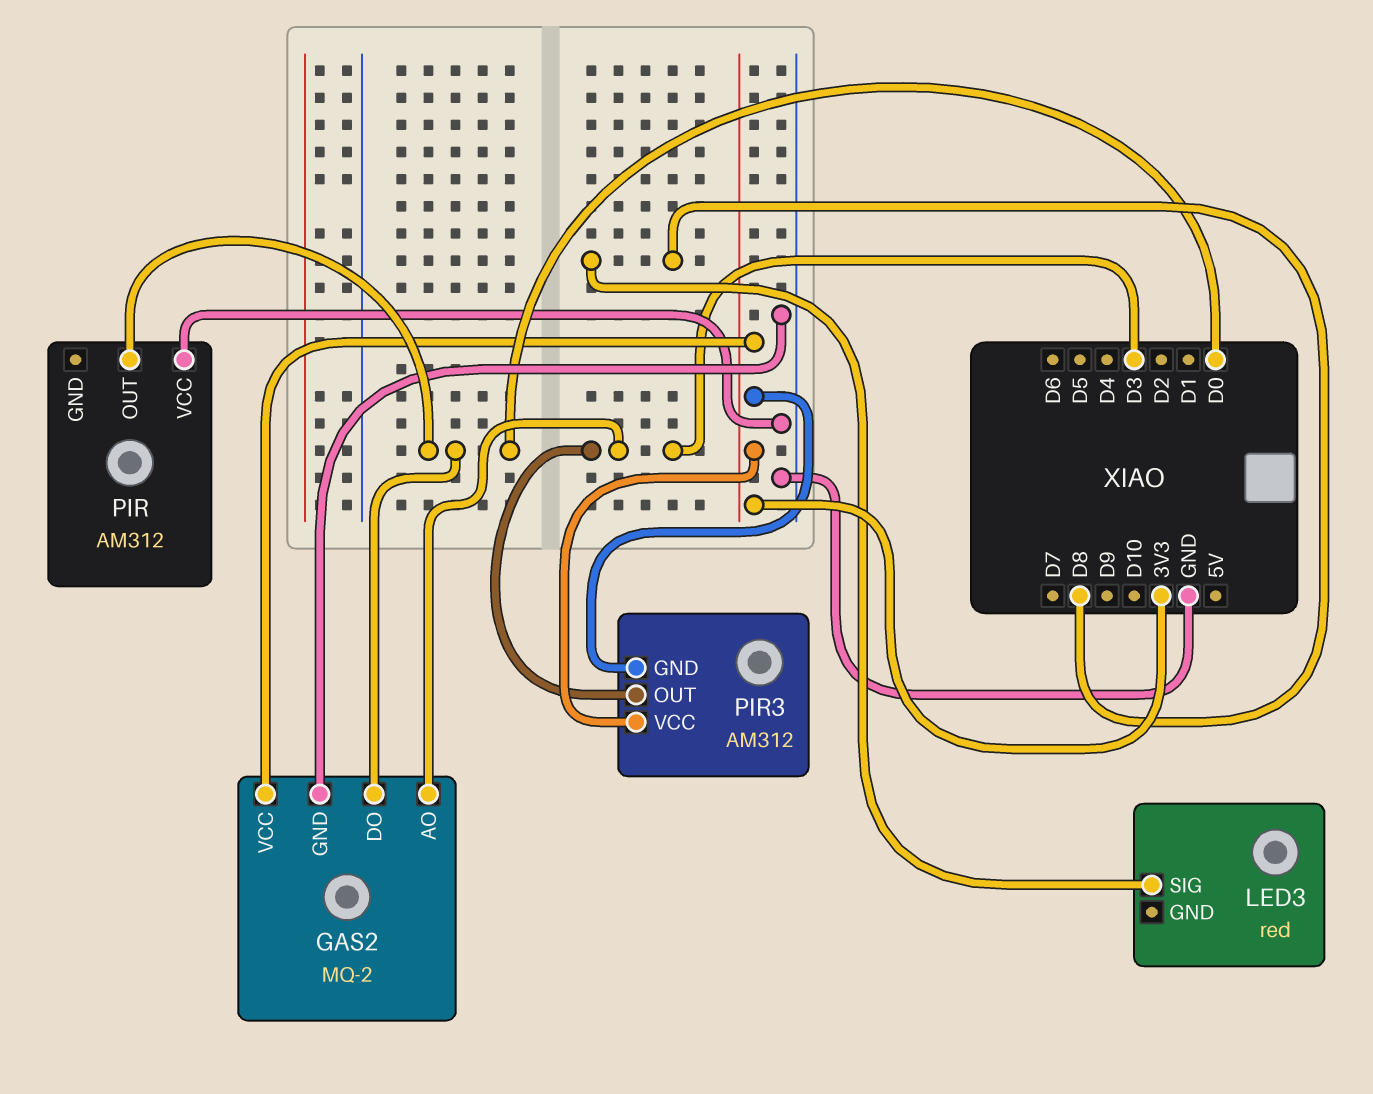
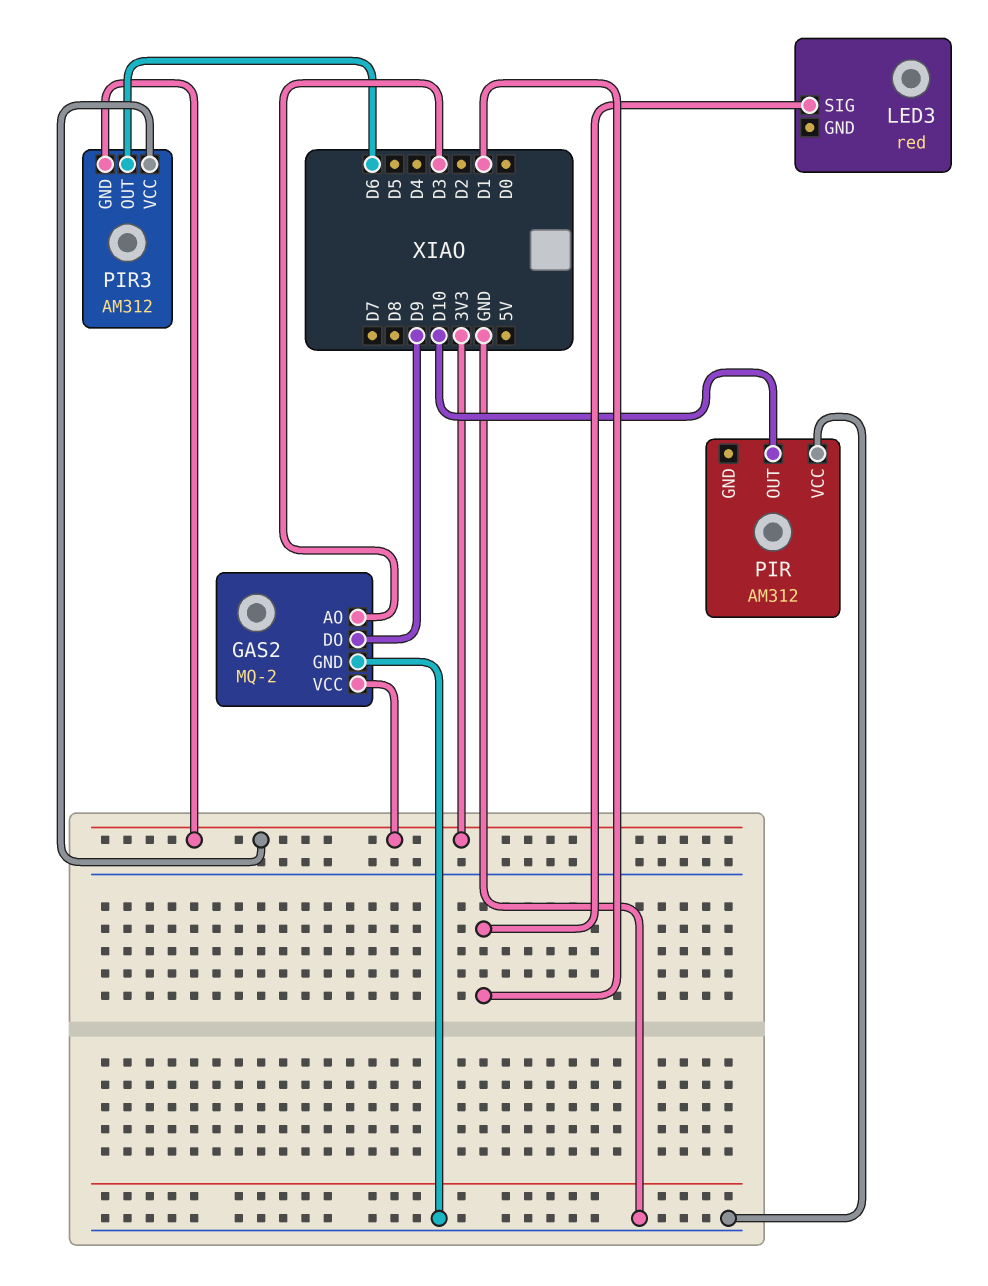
GAS2 pin DO: D0 -> D9
LED3 pin SIG: D8 -> D1
PIR pin OUT: D0 -> D10
PIR3 pin OUT: D3 -> D6

